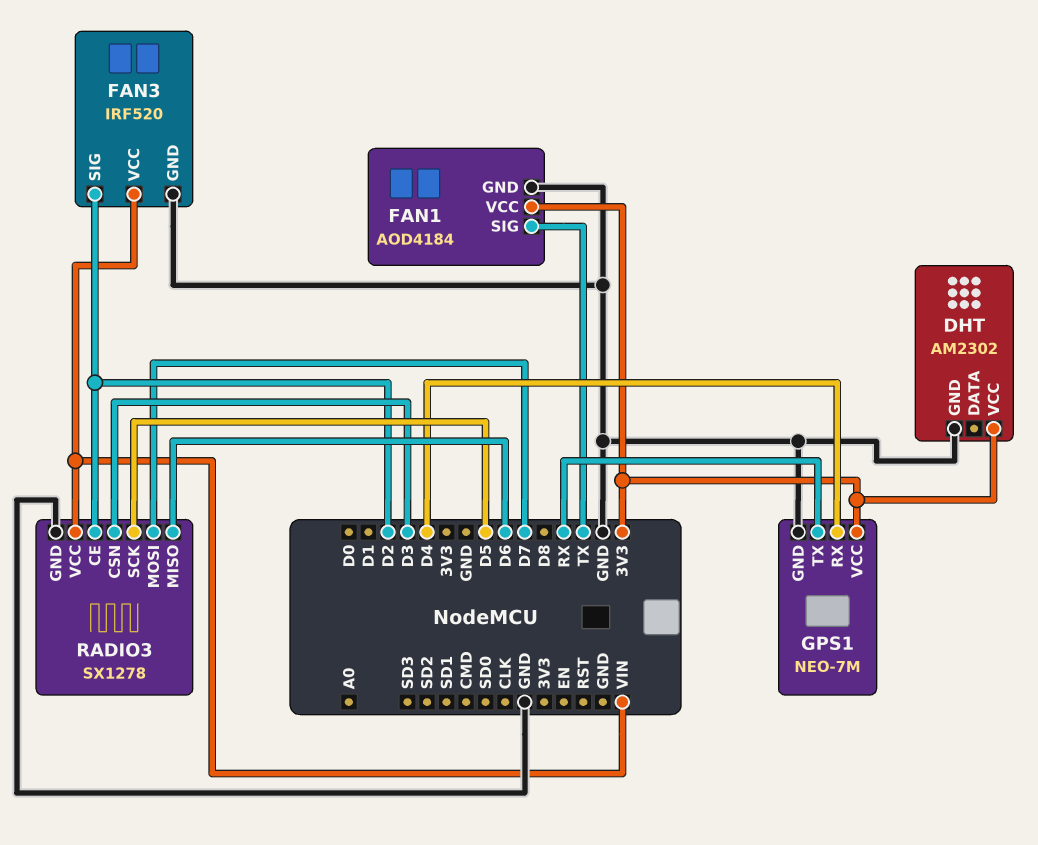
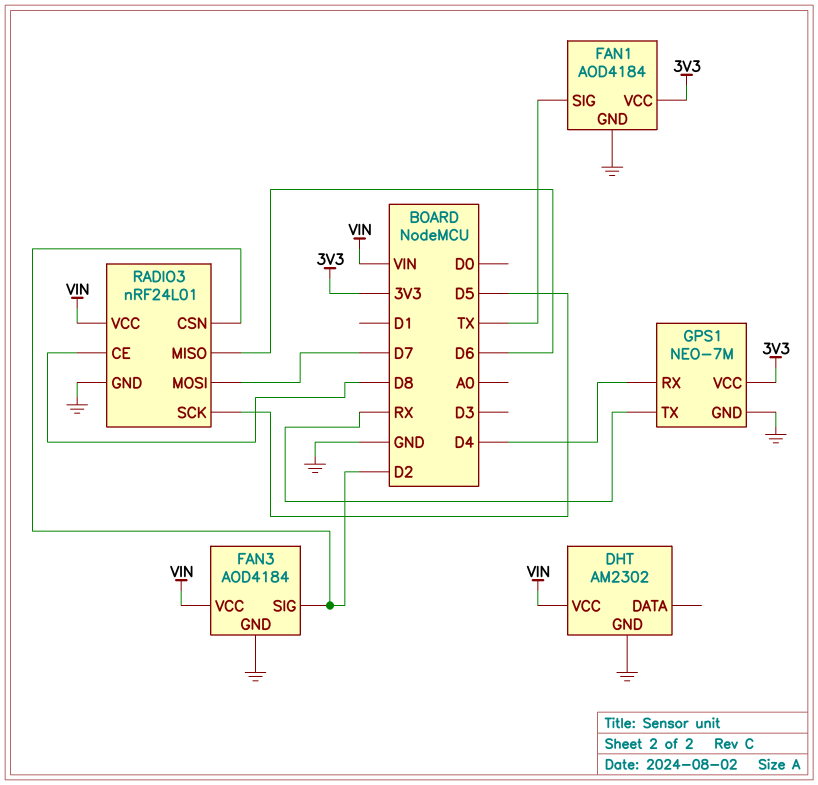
DHT pin VCC: 3V3 -> VIN
FAN3: IRF520 -> AOD4184
RADIO3: SX1278 -> nRF24L01
RADIO3 pin CE: D2 -> D8
RADIO3 pin CSN: D3 -> D2

